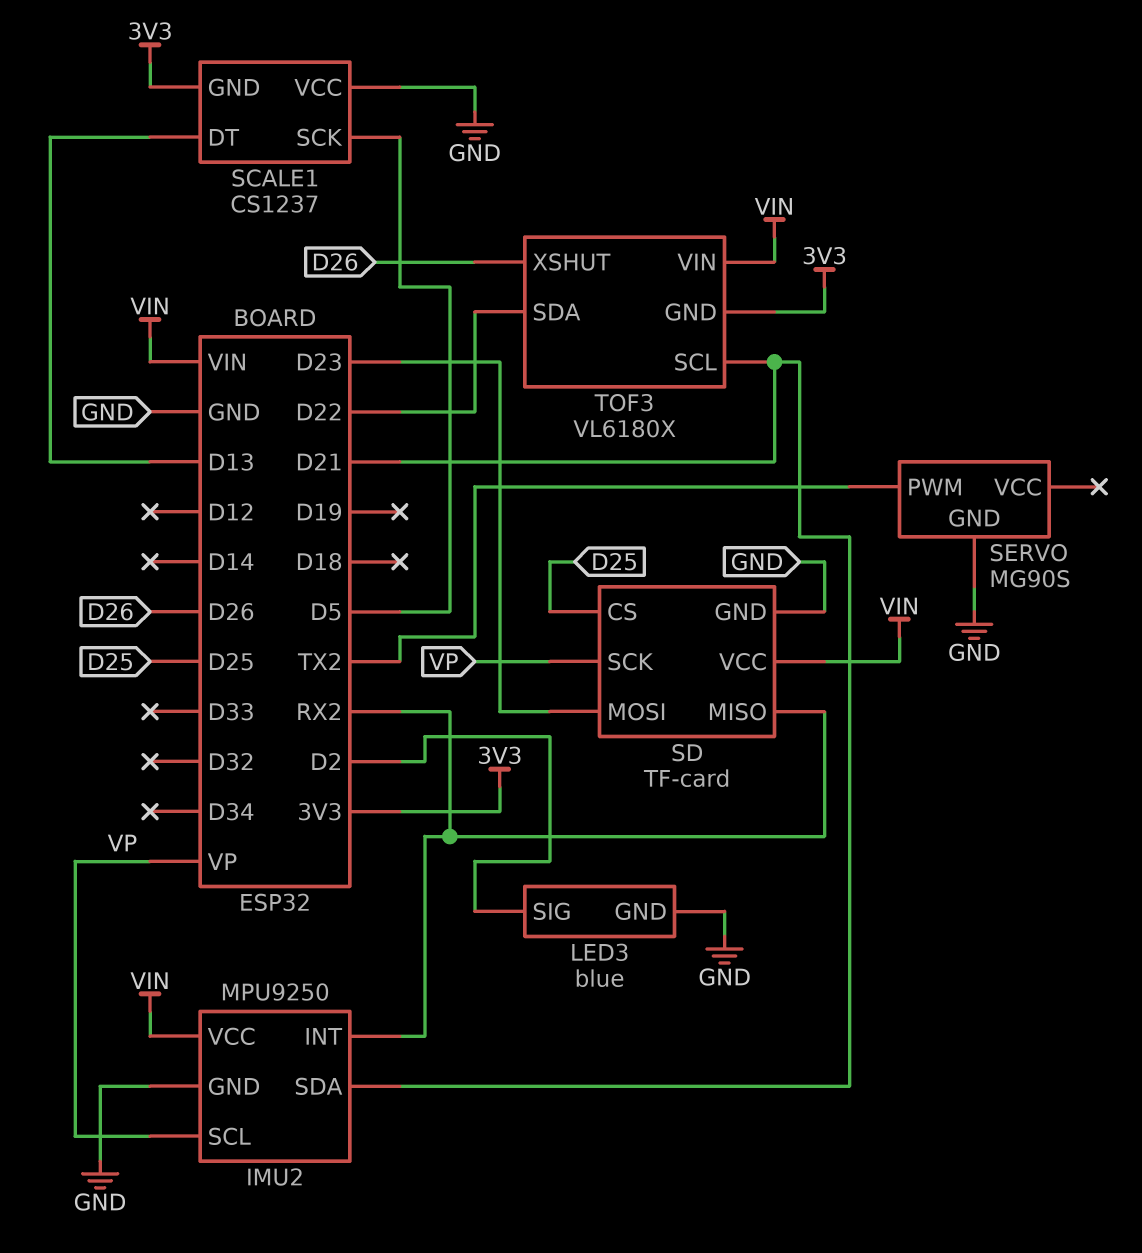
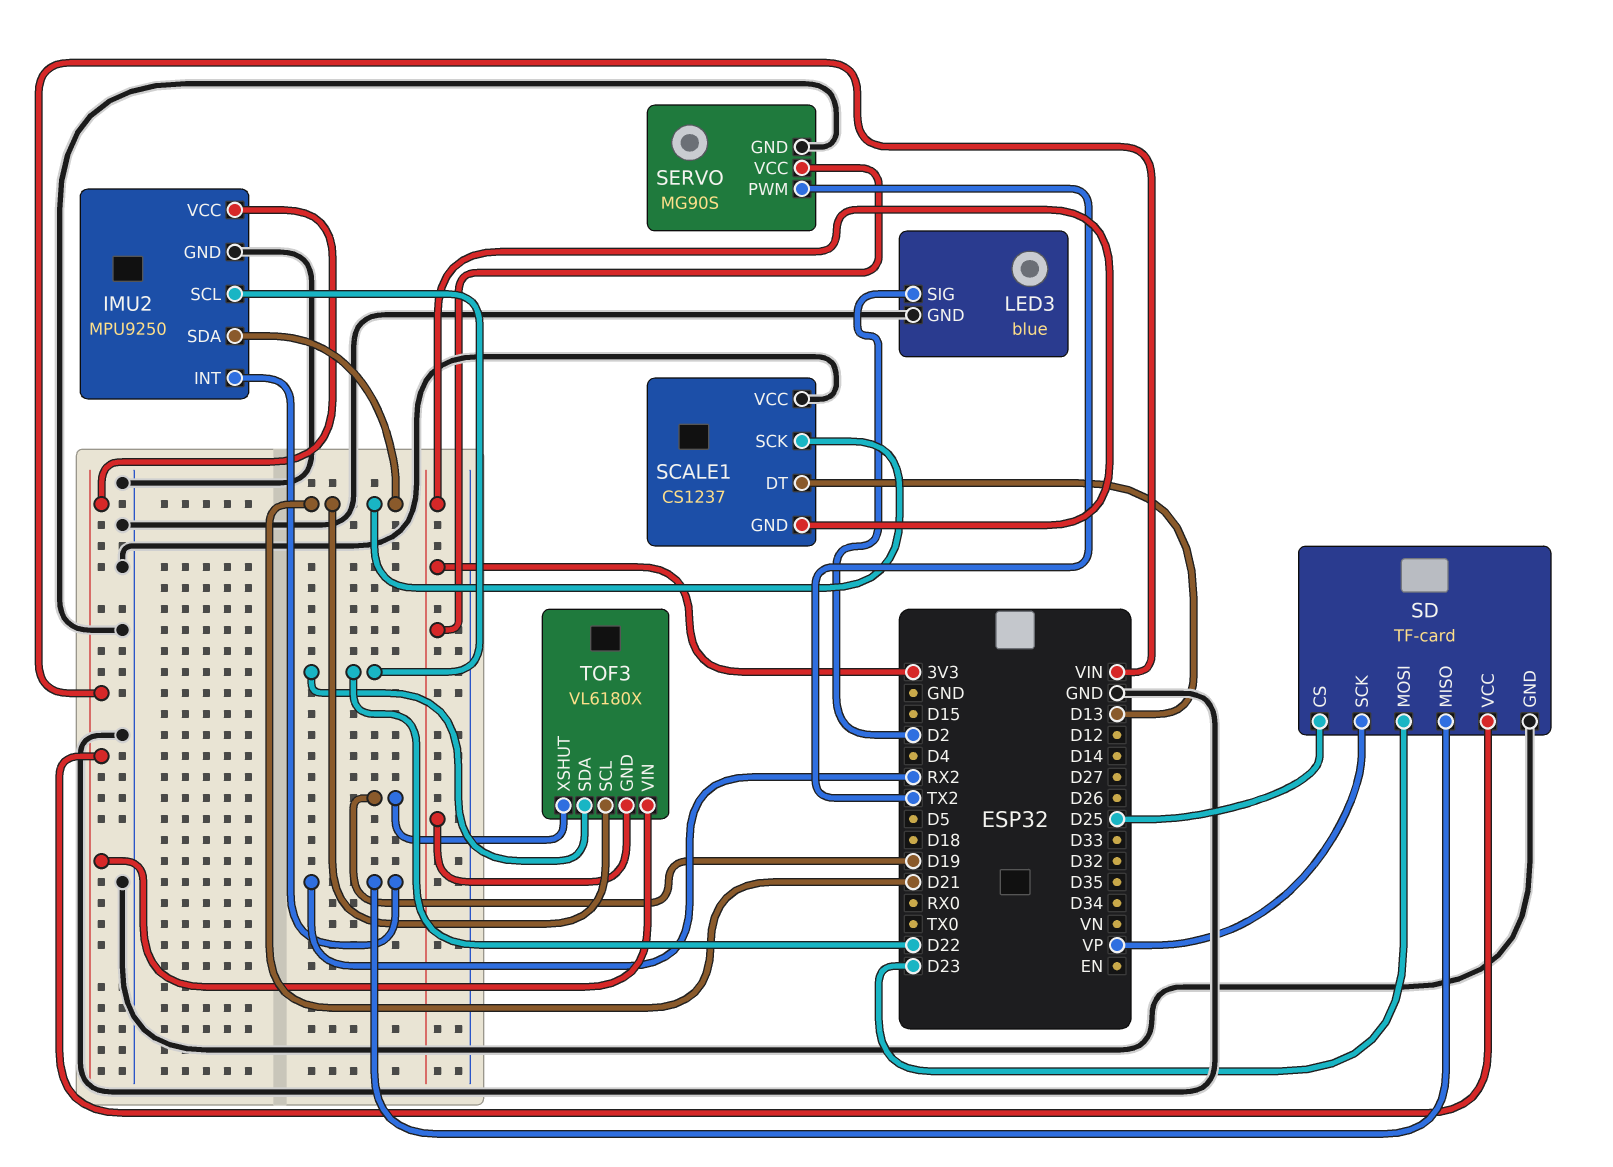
IMU2 pin SCL: VP -> D22
SCALE1 pin SCK: D5 -> D21
SERVO pin VCC: none -> 3V3
TOF3 pin XSHUT: D26 -> D19

